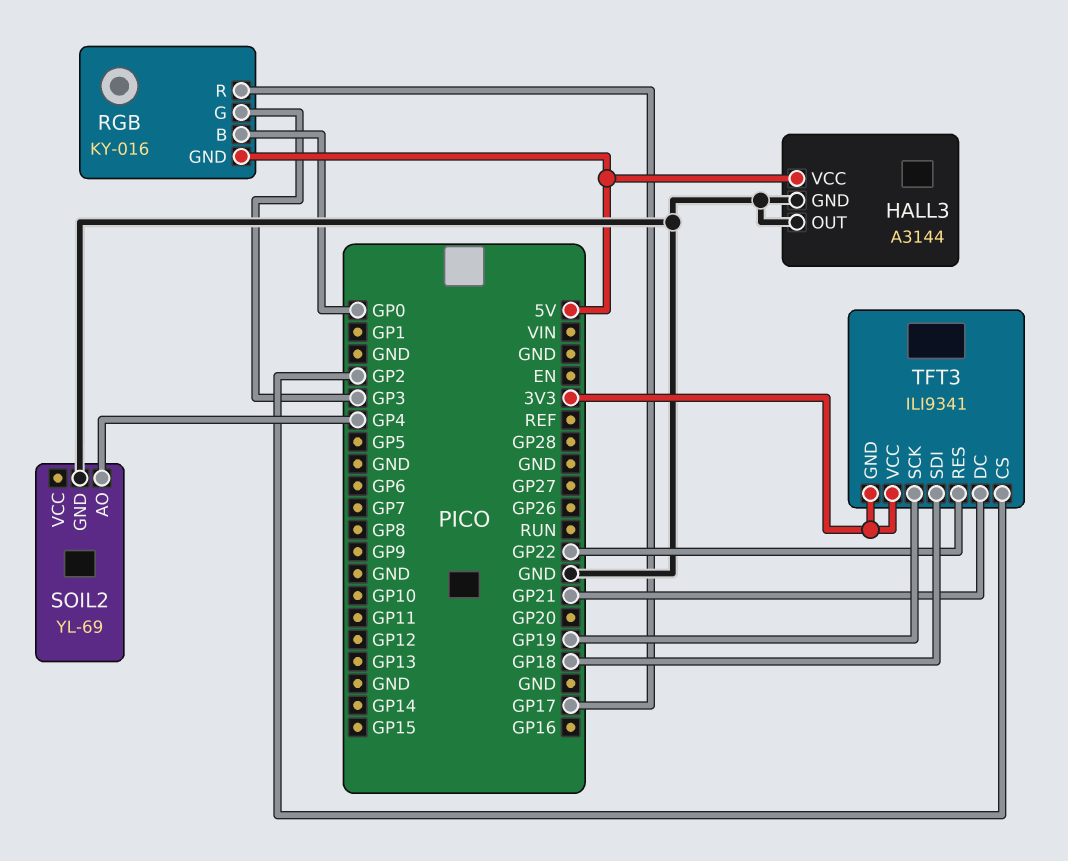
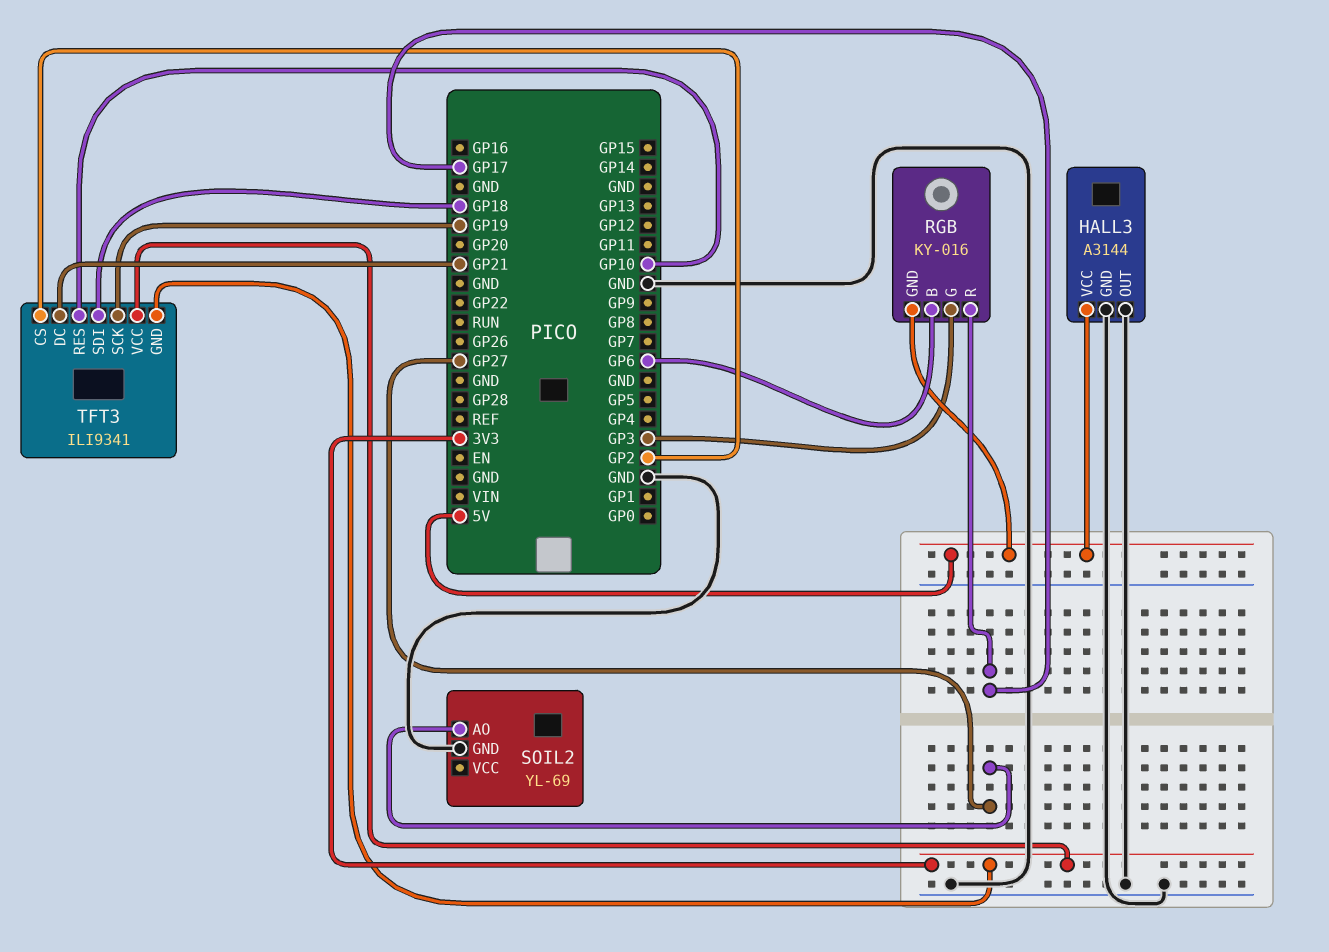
RGB pin B: GP0 -> GP6
SOIL2 pin AO: GP4 -> GP27
TFT3 pin RES: GP22 -> GP10

